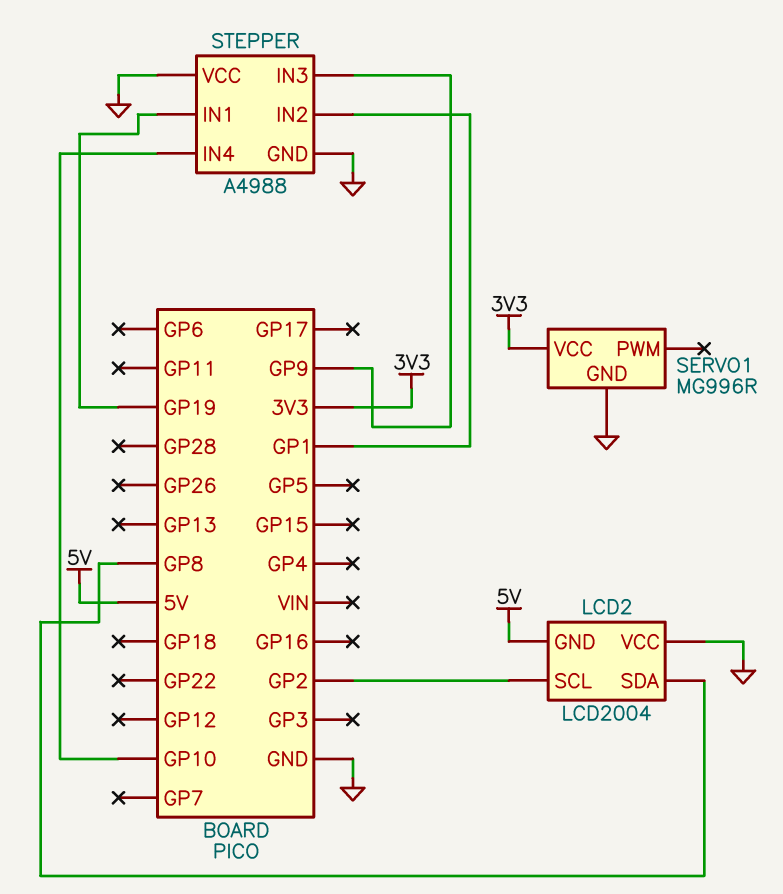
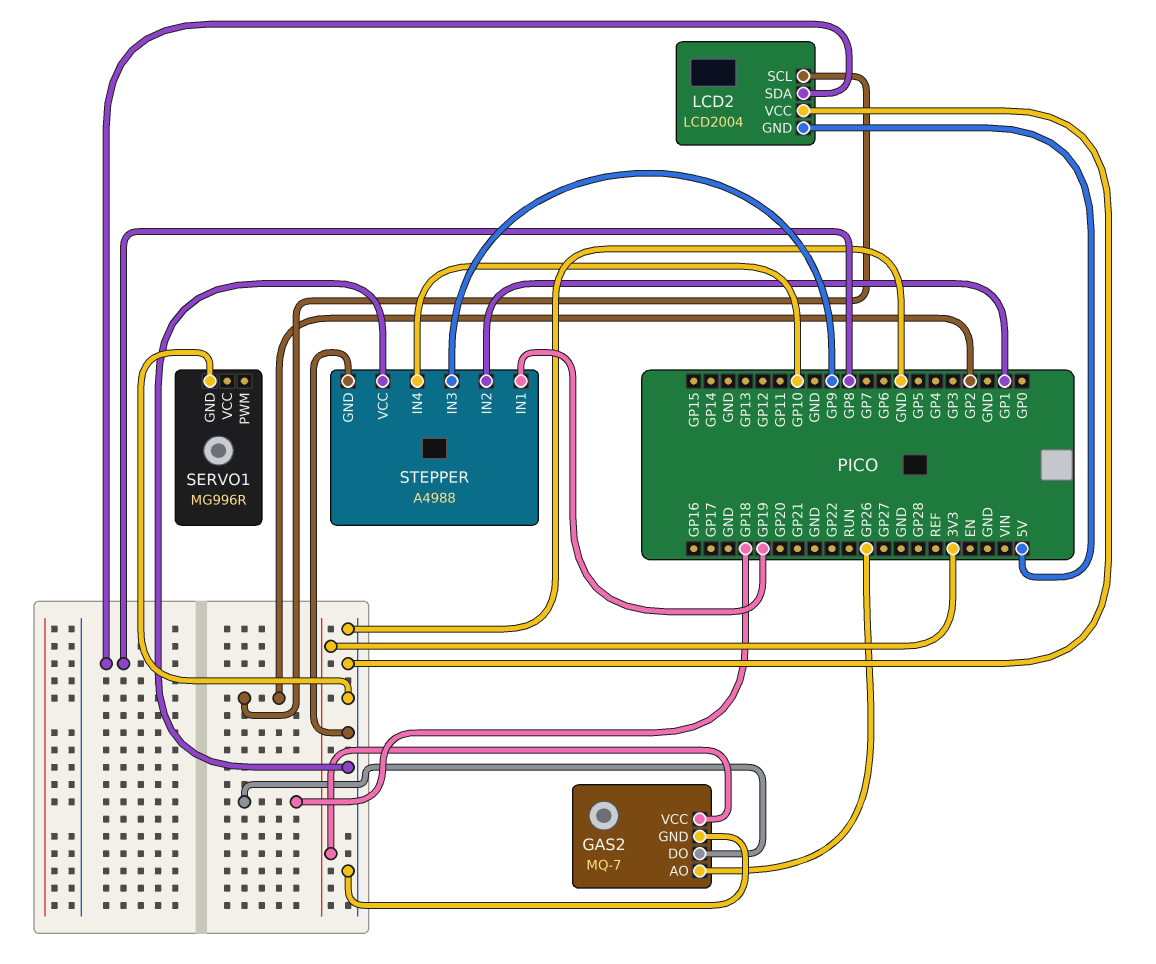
GAS2: none -> MQ-7
GAS2 pin AO: none -> GP26
GAS2 pin DO: none -> GP18
GAS2 pin GND: none -> GND
GAS2 pin VCC: none -> 3V3
SERVO1 pin VCC: 3V3 -> none

